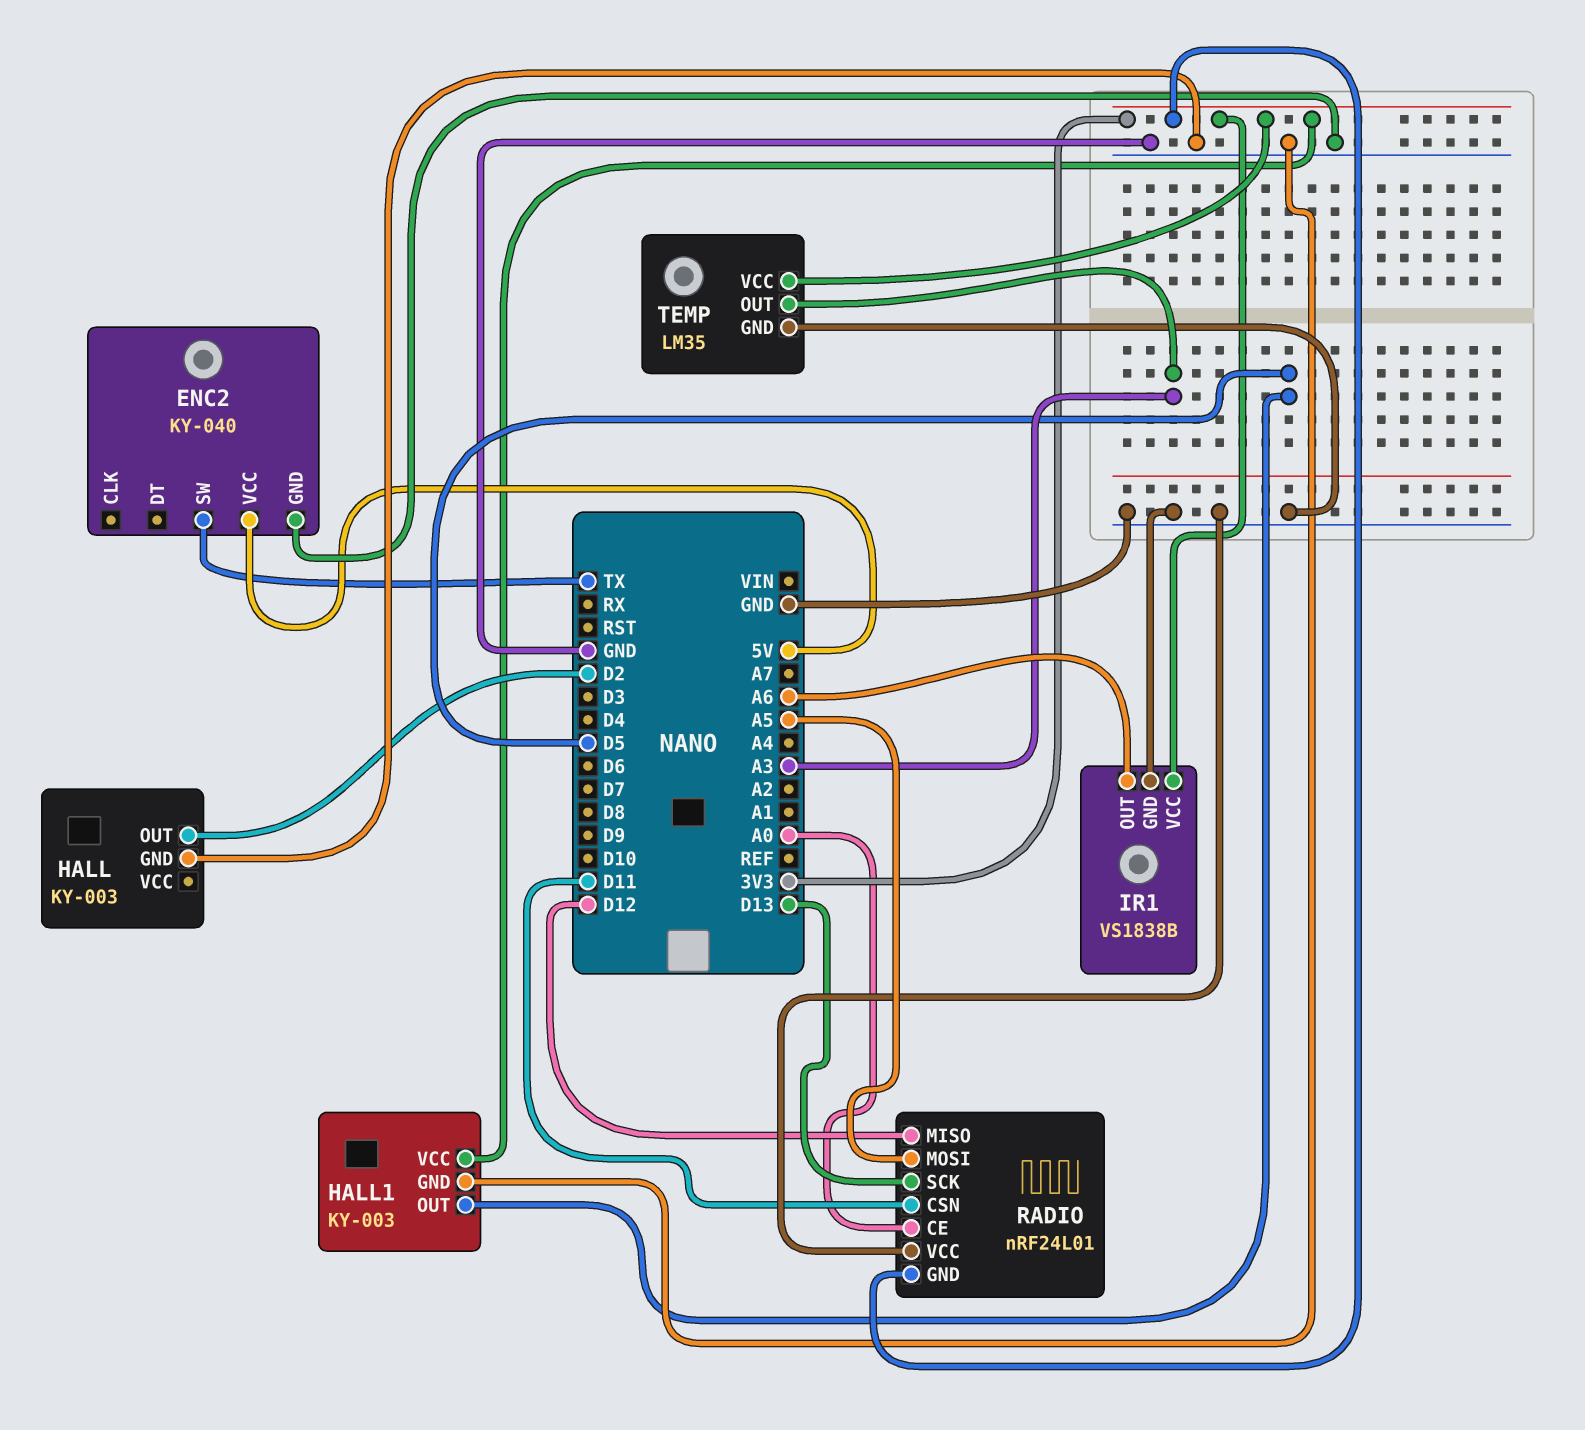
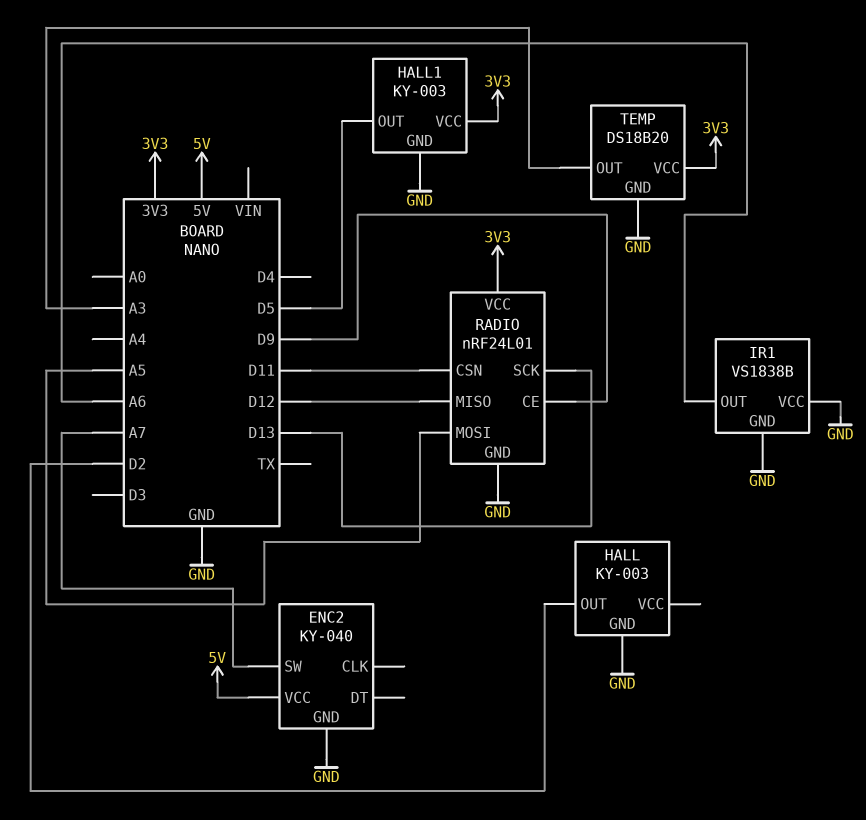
ENC2 pin SW: TX -> A7
IR1 pin VCC: 3V3 -> GND
RADIO pin CE: A0 -> D9
RADIO pin GND: 3V3 -> GND
RADIO pin VCC: GND -> 3V3
TEMP: LM35 -> DS18B20

